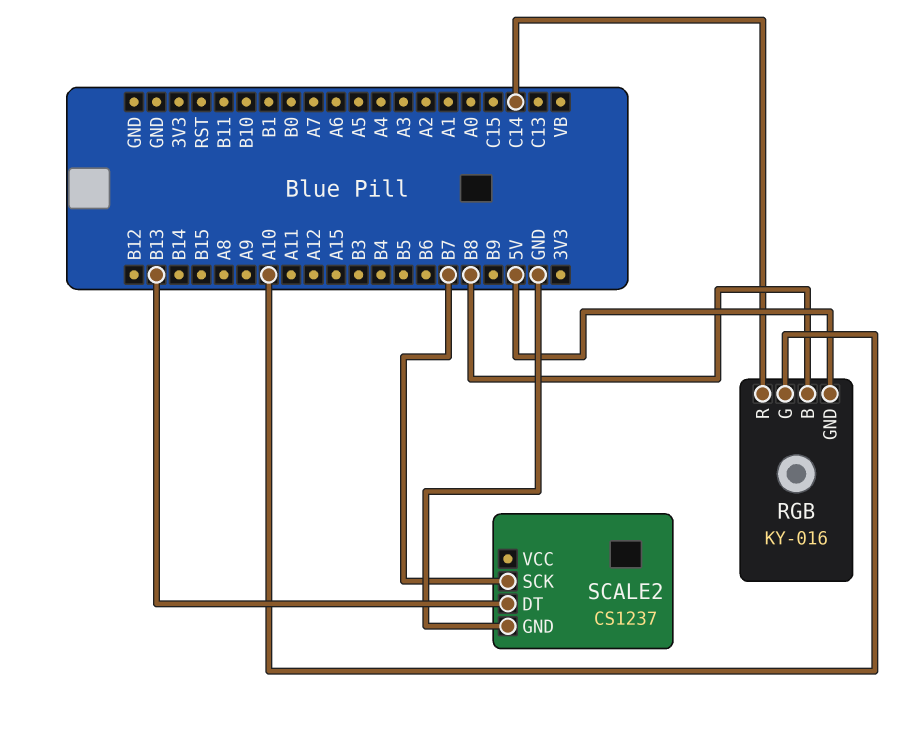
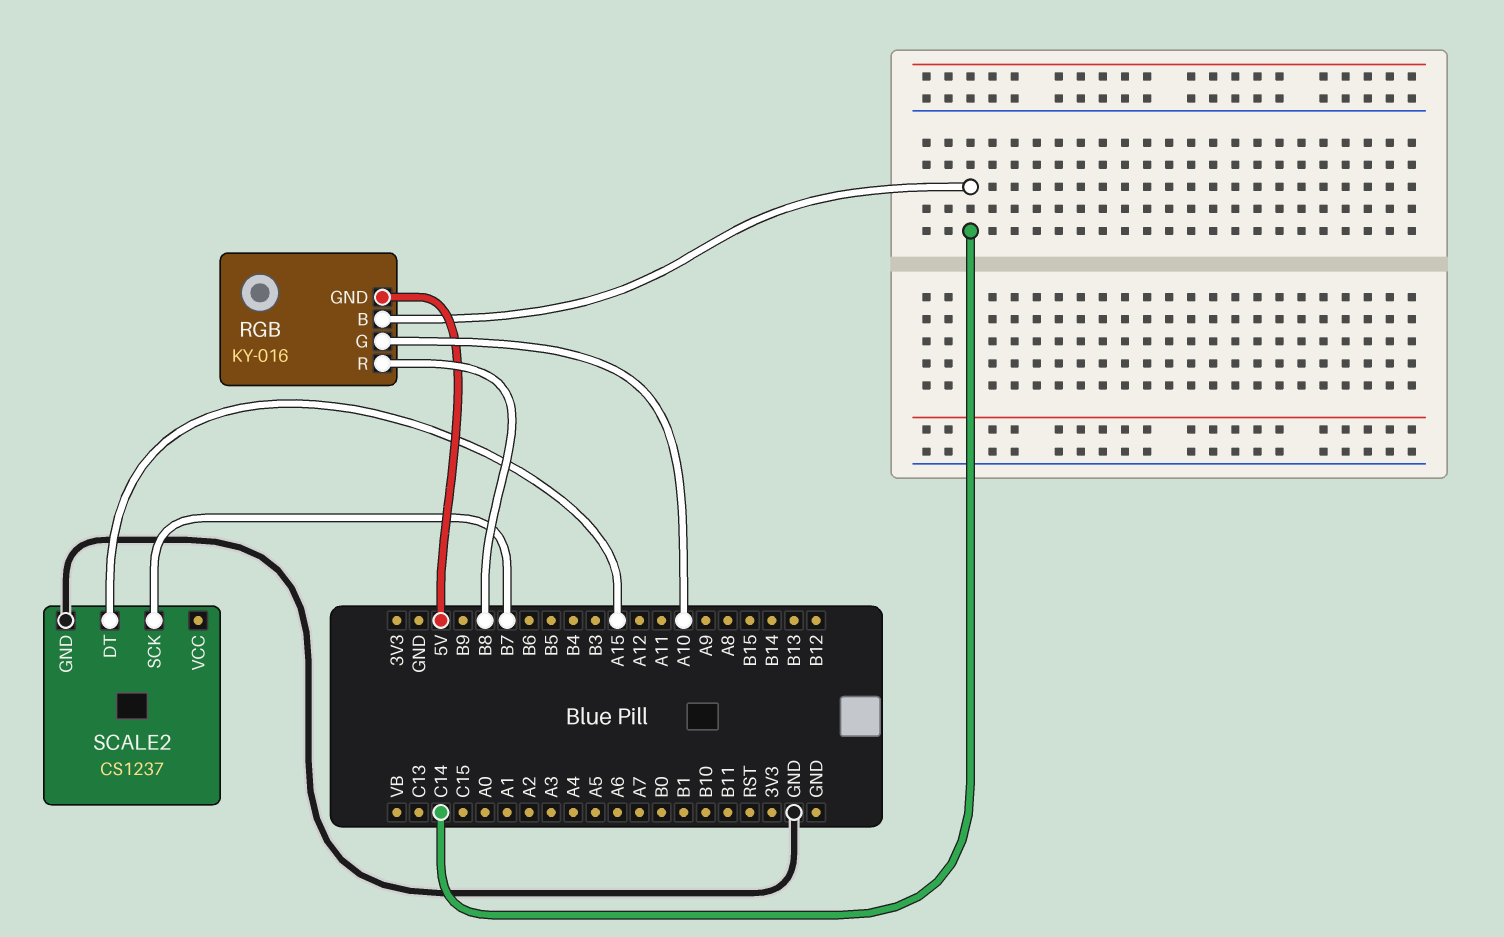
RGB pin B: B8 -> C14
RGB pin R: C14 -> B8
SCALE2 pin DT: B13 -> A15

